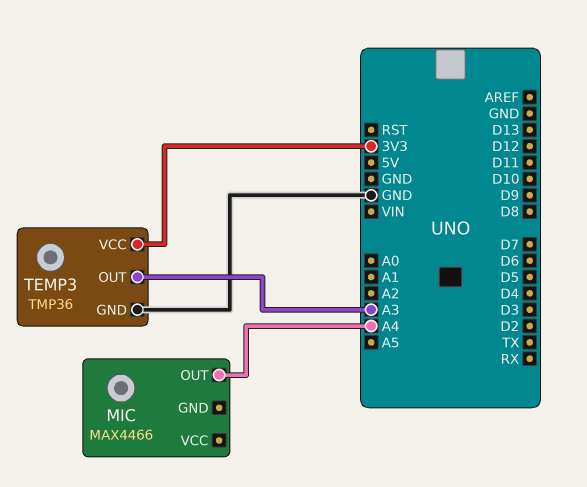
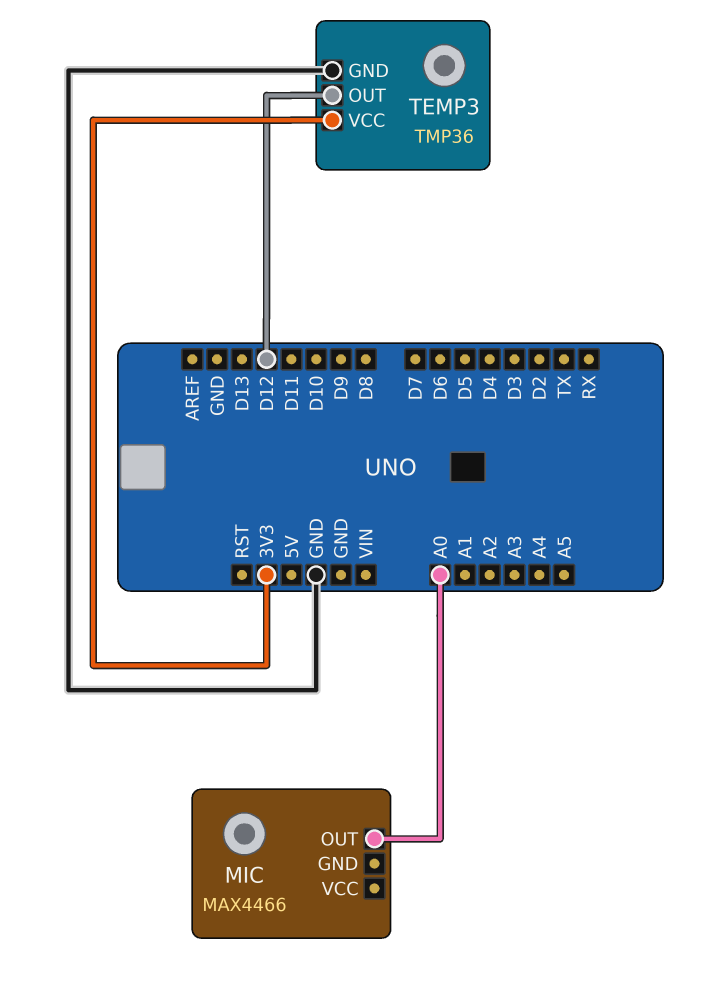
MIC pin OUT: A4 -> A0
TEMP3 pin OUT: A3 -> D12

